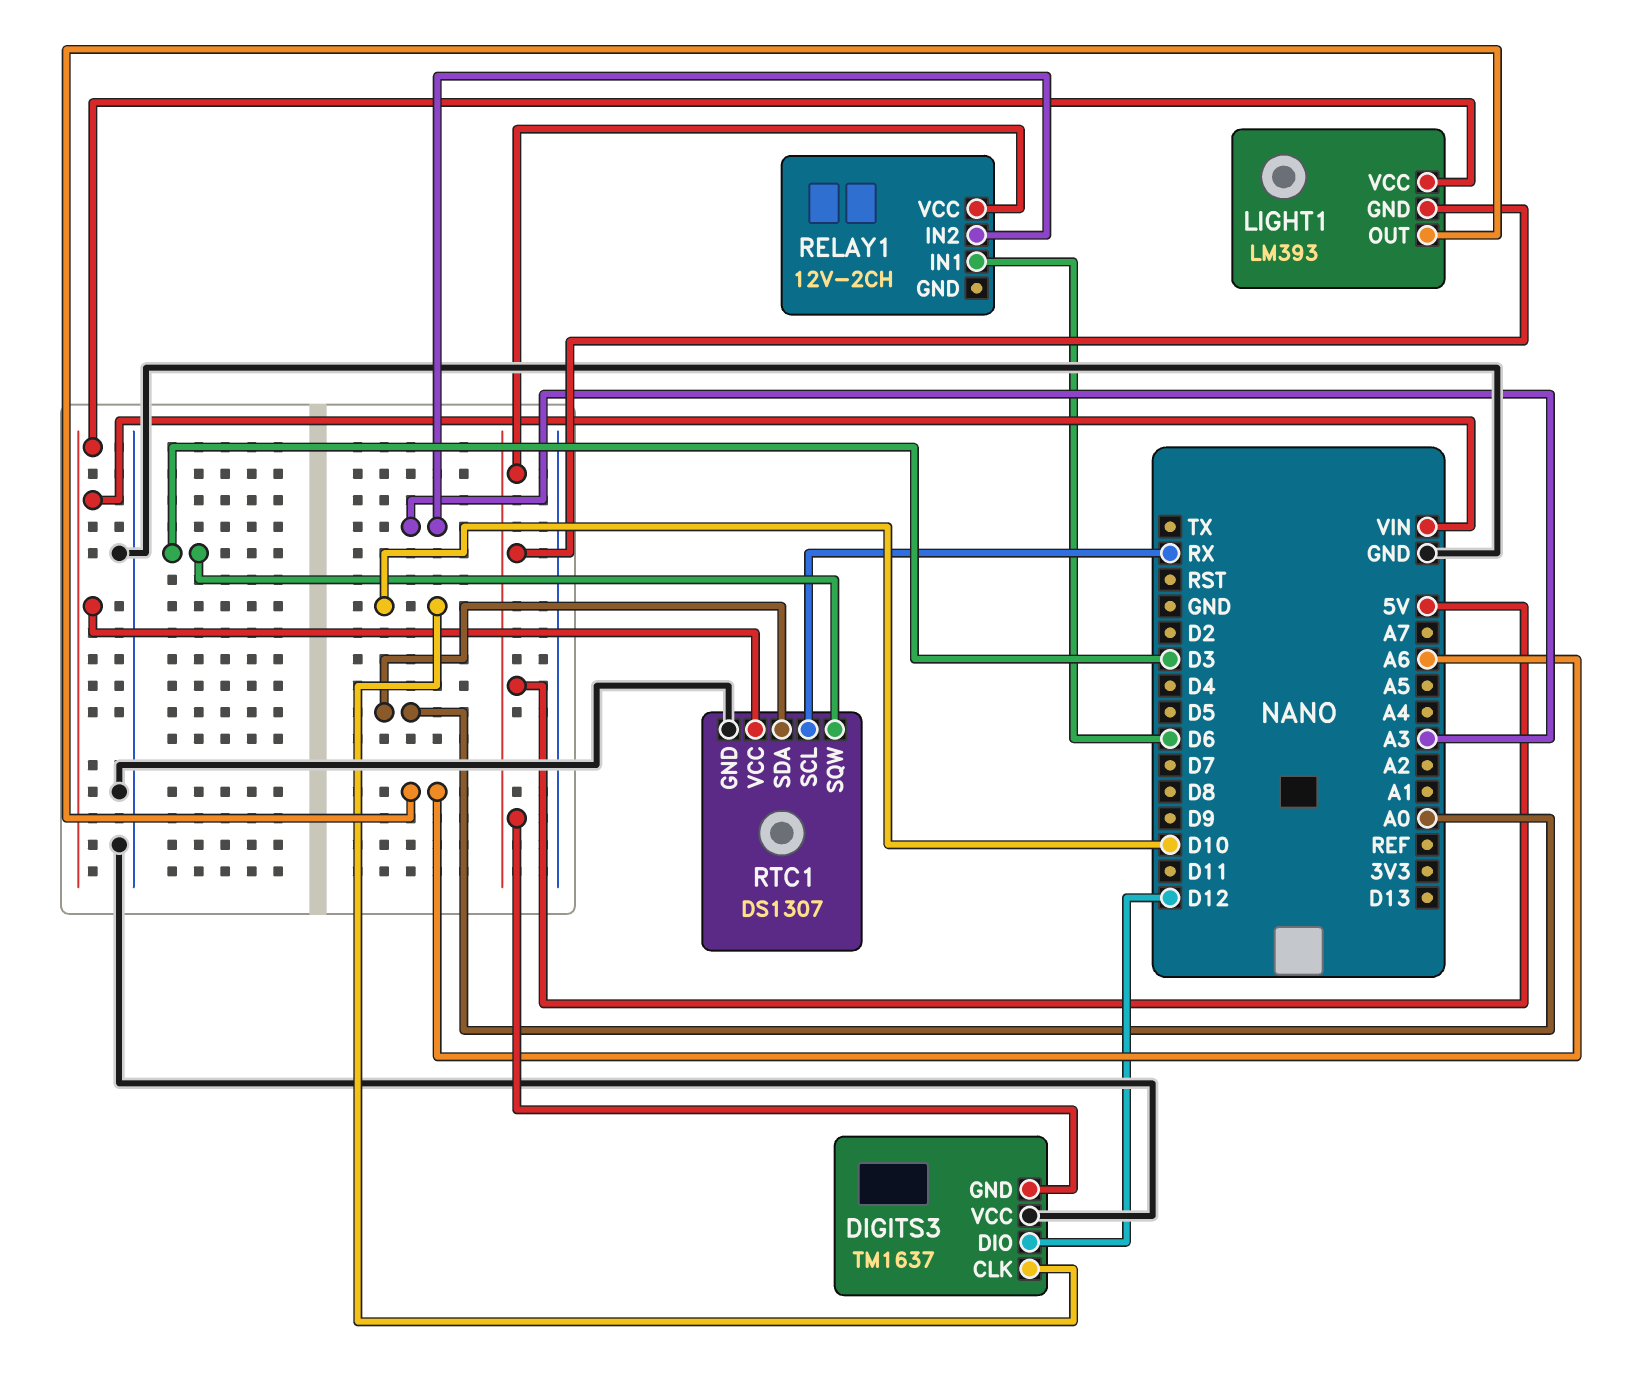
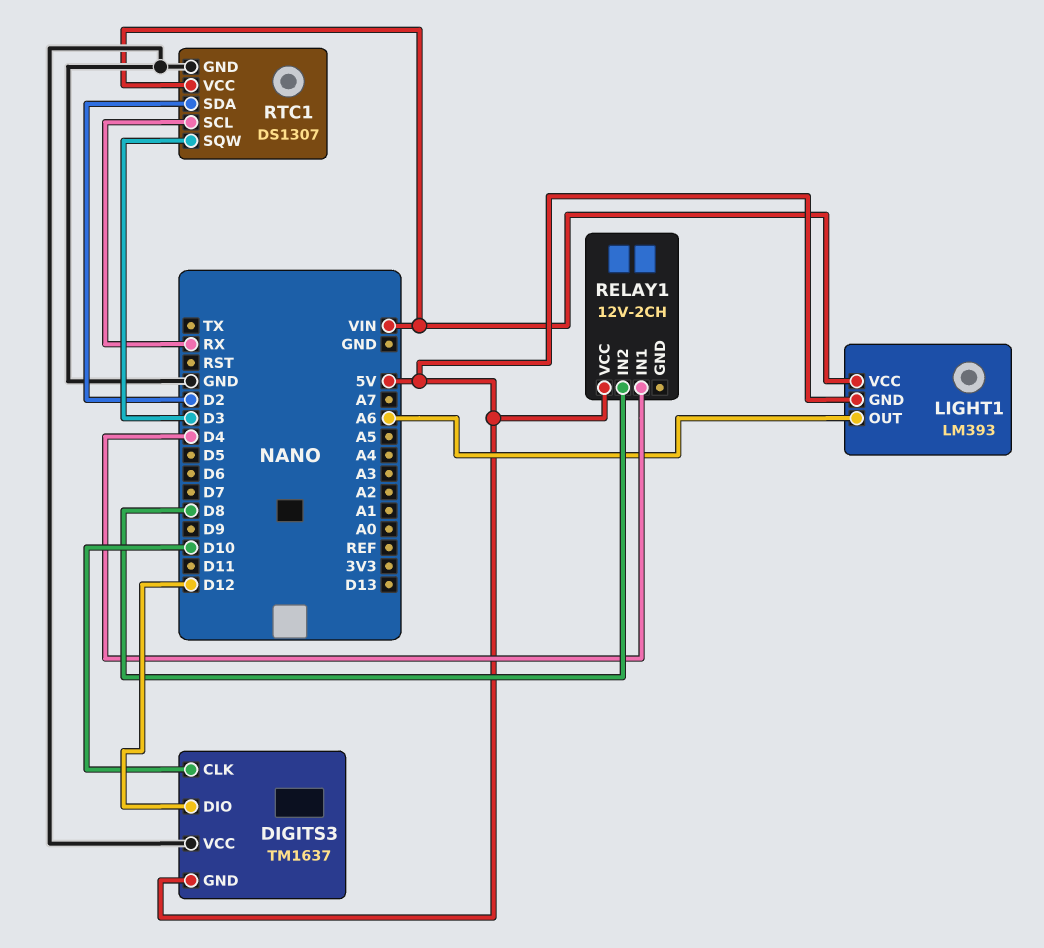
RELAY1 pin IN1: D6 -> D4
RELAY1 pin IN2: A3 -> D8
RTC1 pin SDA: A0 -> D2

